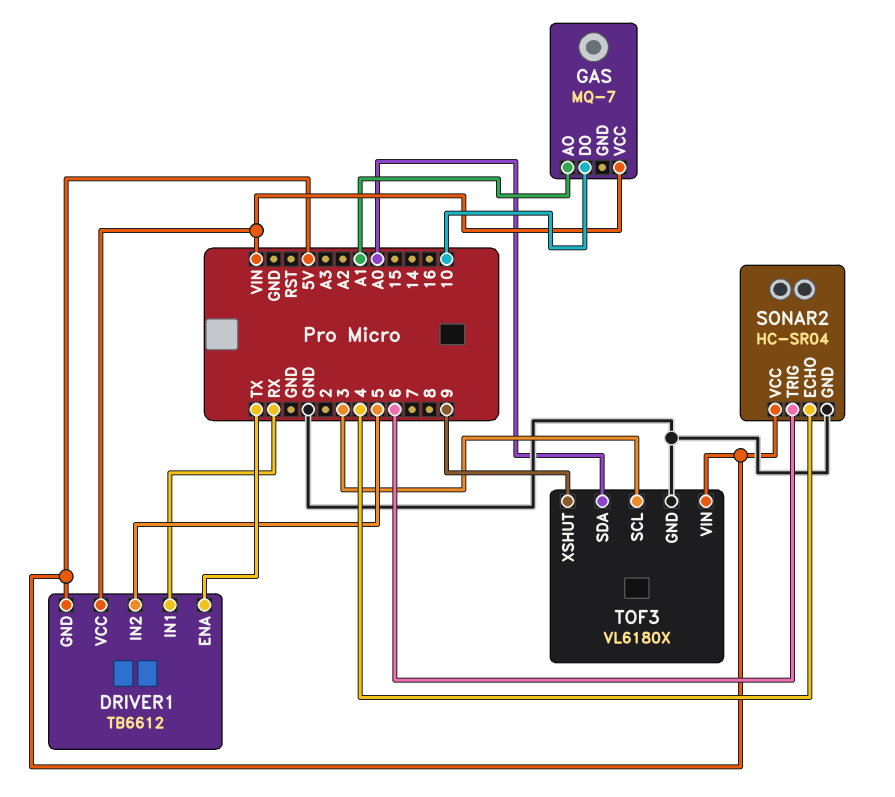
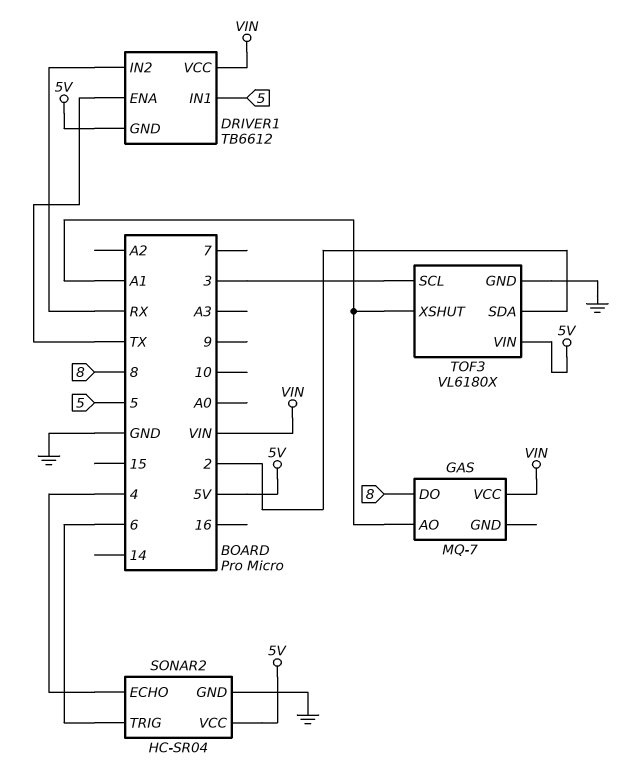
DRIVER1 pin IN1: RX -> 5
DRIVER1 pin IN2: 5 -> RX
GAS pin DO: 10 -> 8
TOF3 pin SDA: A0 -> 2
TOF3 pin XSHUT: 9 -> A1

